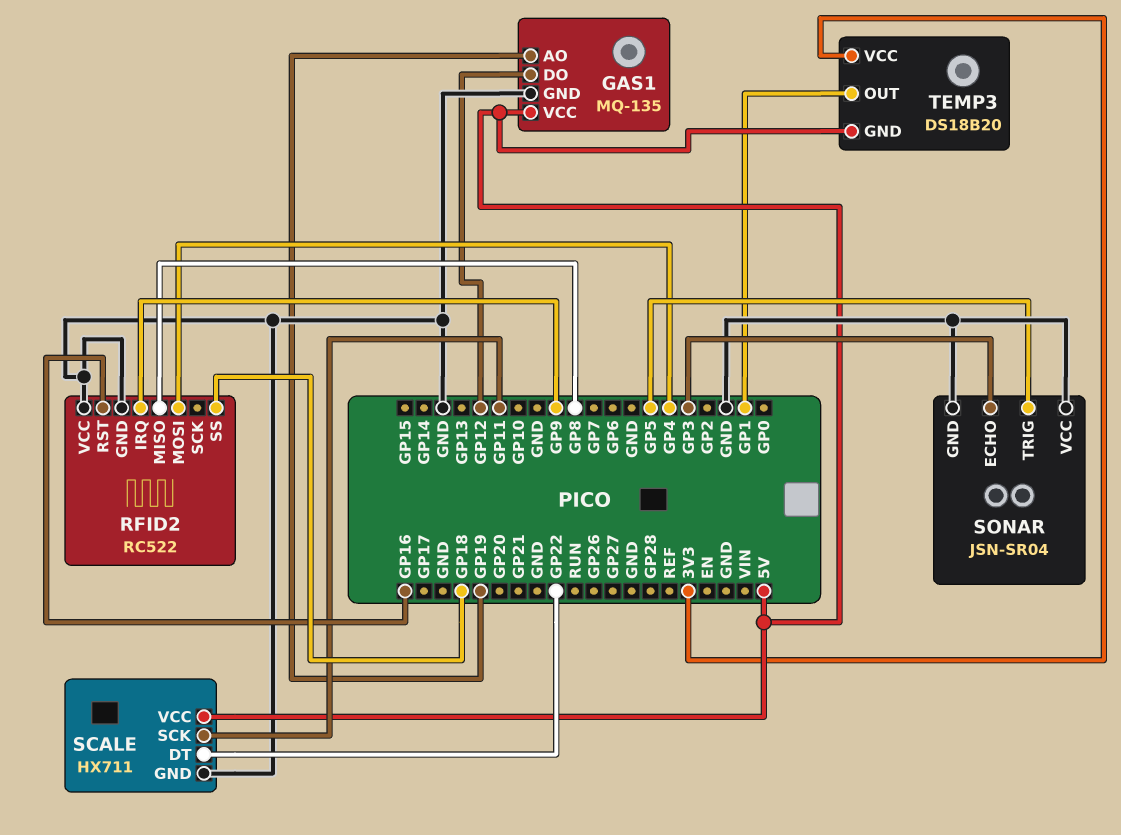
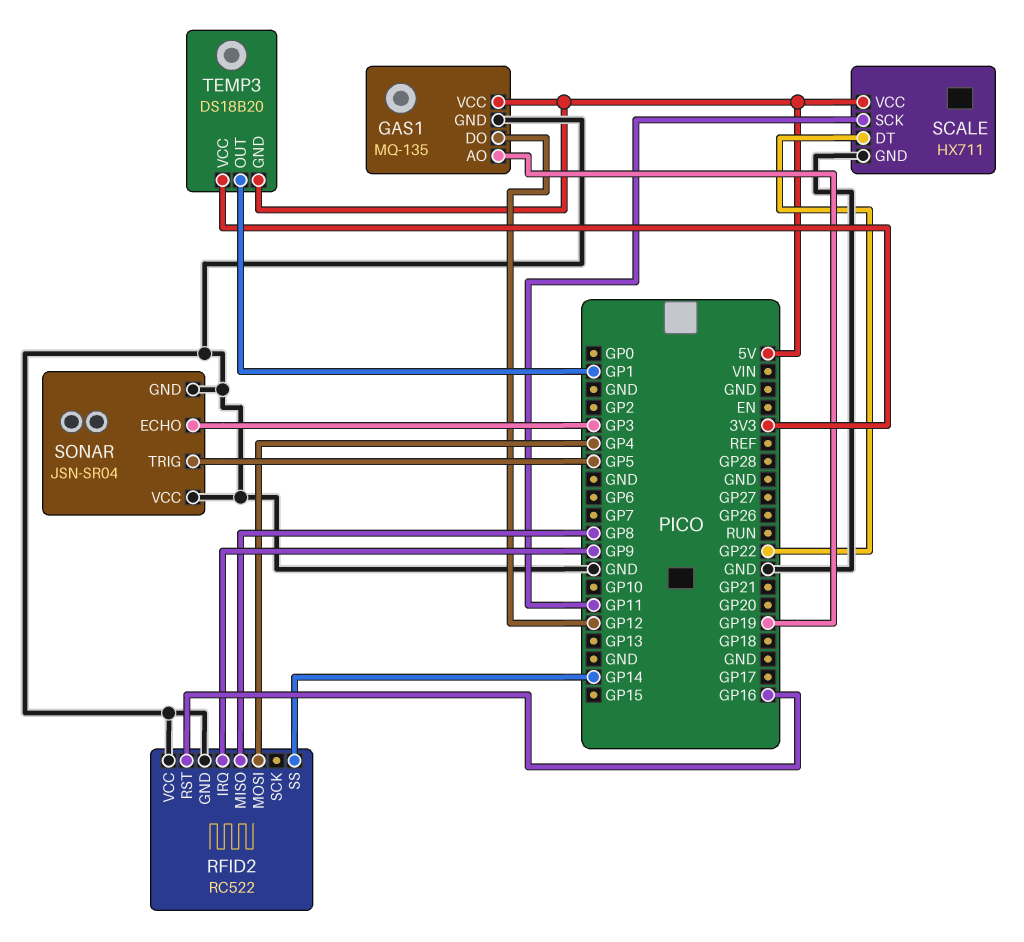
RFID2 pin SS: GP18 -> GP14

